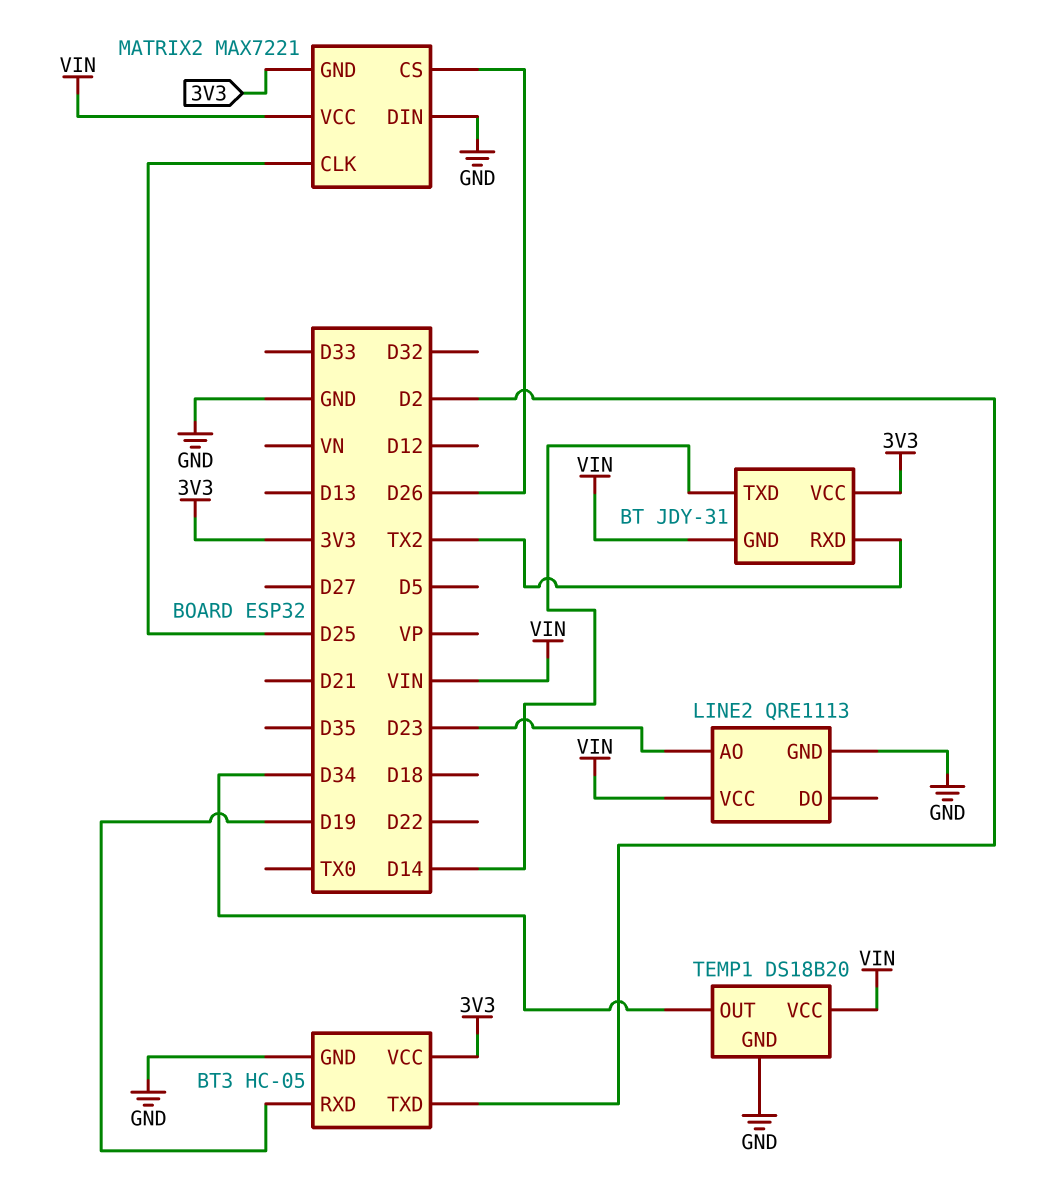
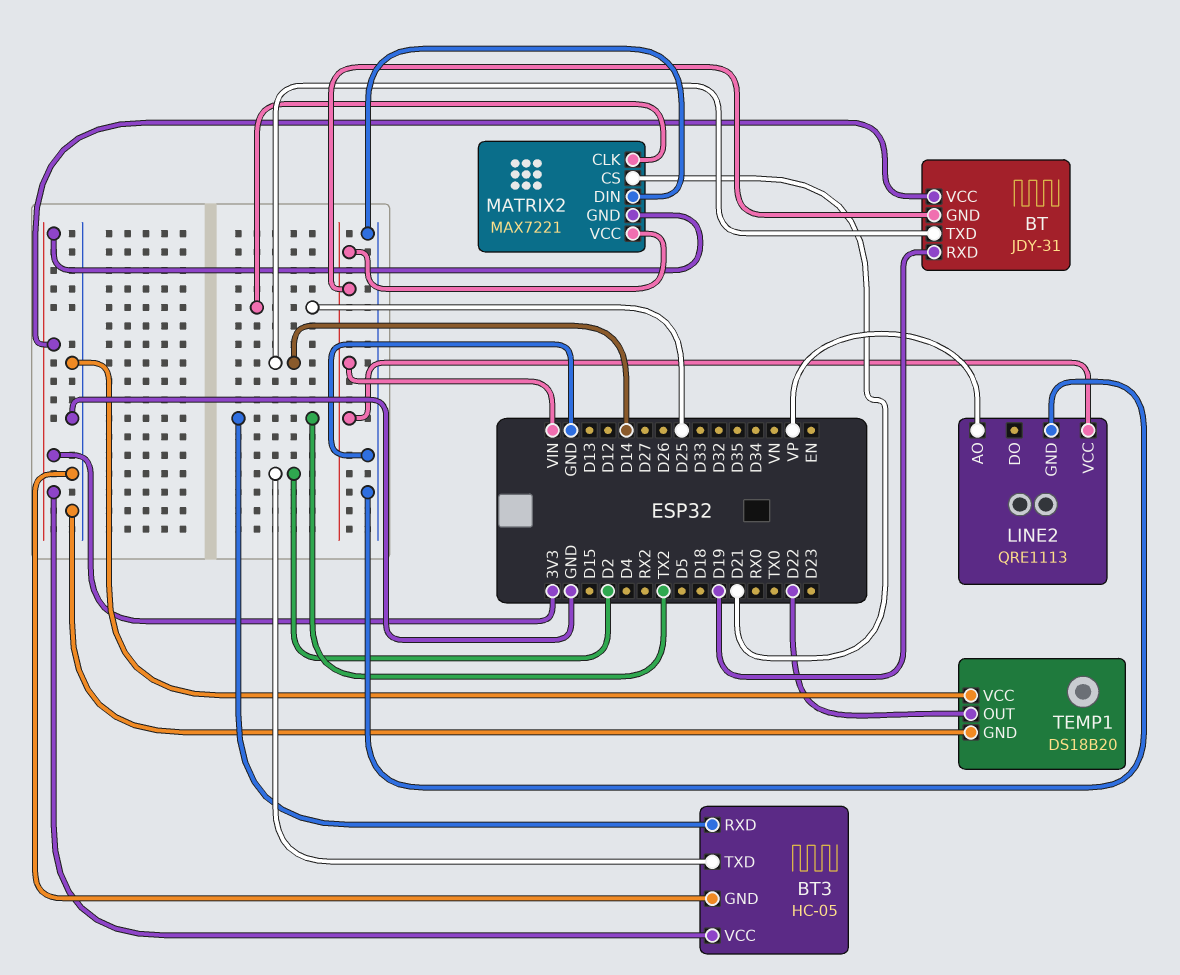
BT pin RXD: TX2 -> D19
BT3 pin RXD: D19 -> TX2
LINE2 pin AO: D23 -> VP
MATRIX2 pin CS: D26 -> D21
TEMP1 pin OUT: D34 -> D22
TEMP1 pin VCC: VIN -> GND

